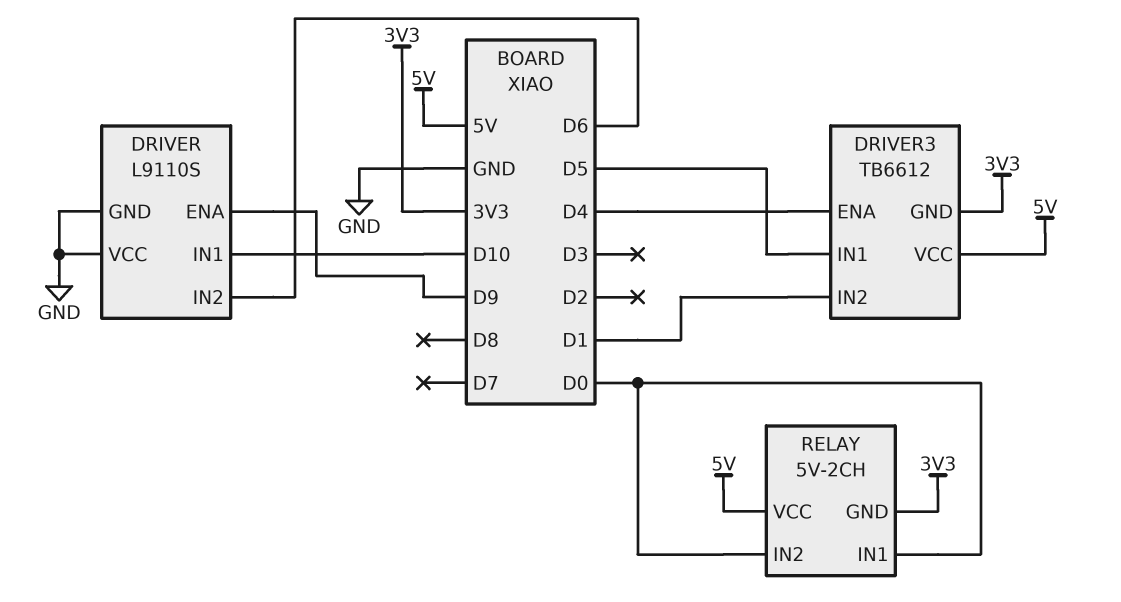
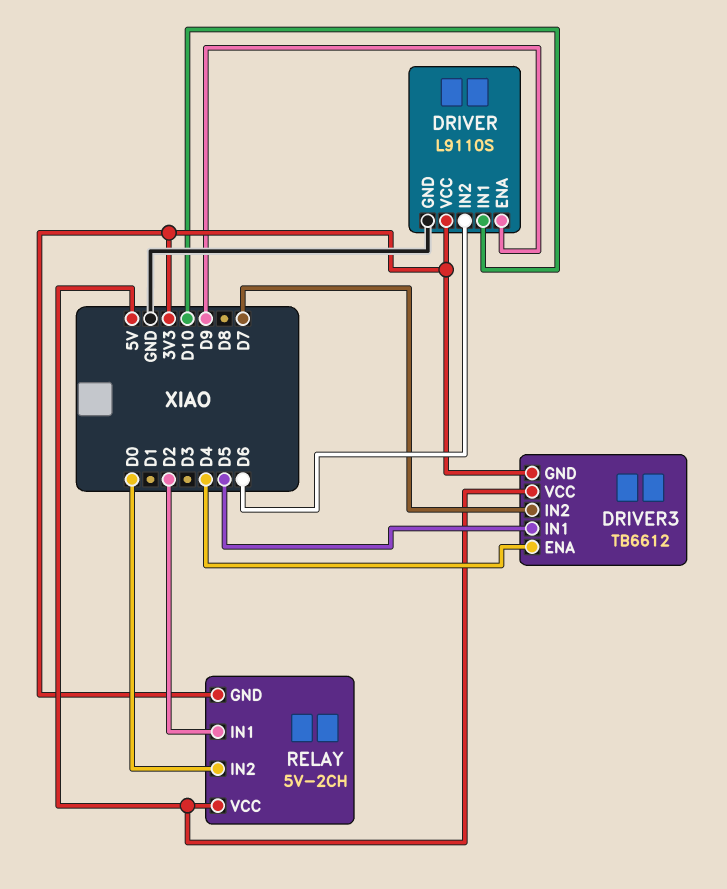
DRIVER pin VCC: GND -> 3V3
DRIVER3 pin IN2: D1 -> D7
RELAY pin IN1: D0 -> D2

